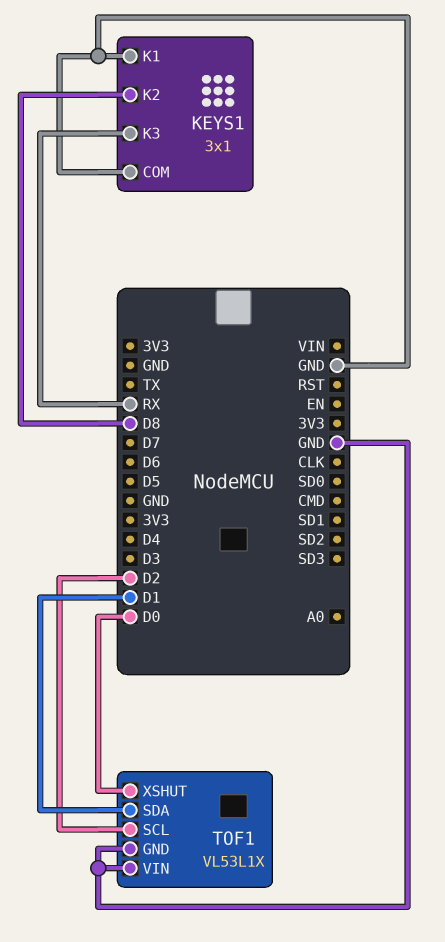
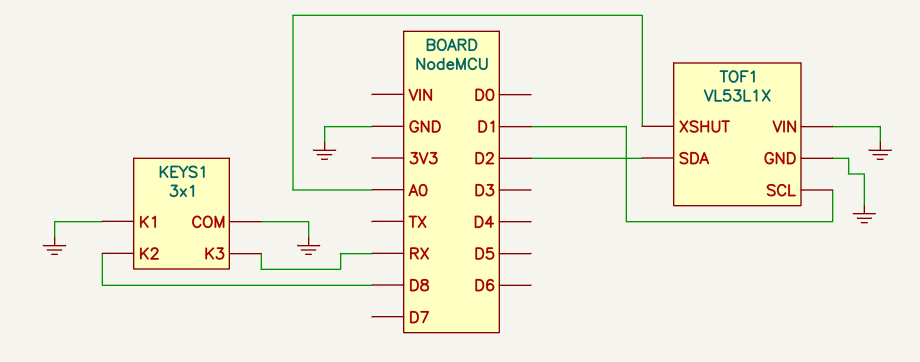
TOF1 pin SCL: D2 -> D1
TOF1 pin SDA: D1 -> D2
TOF1 pin XSHUT: D0 -> A0

